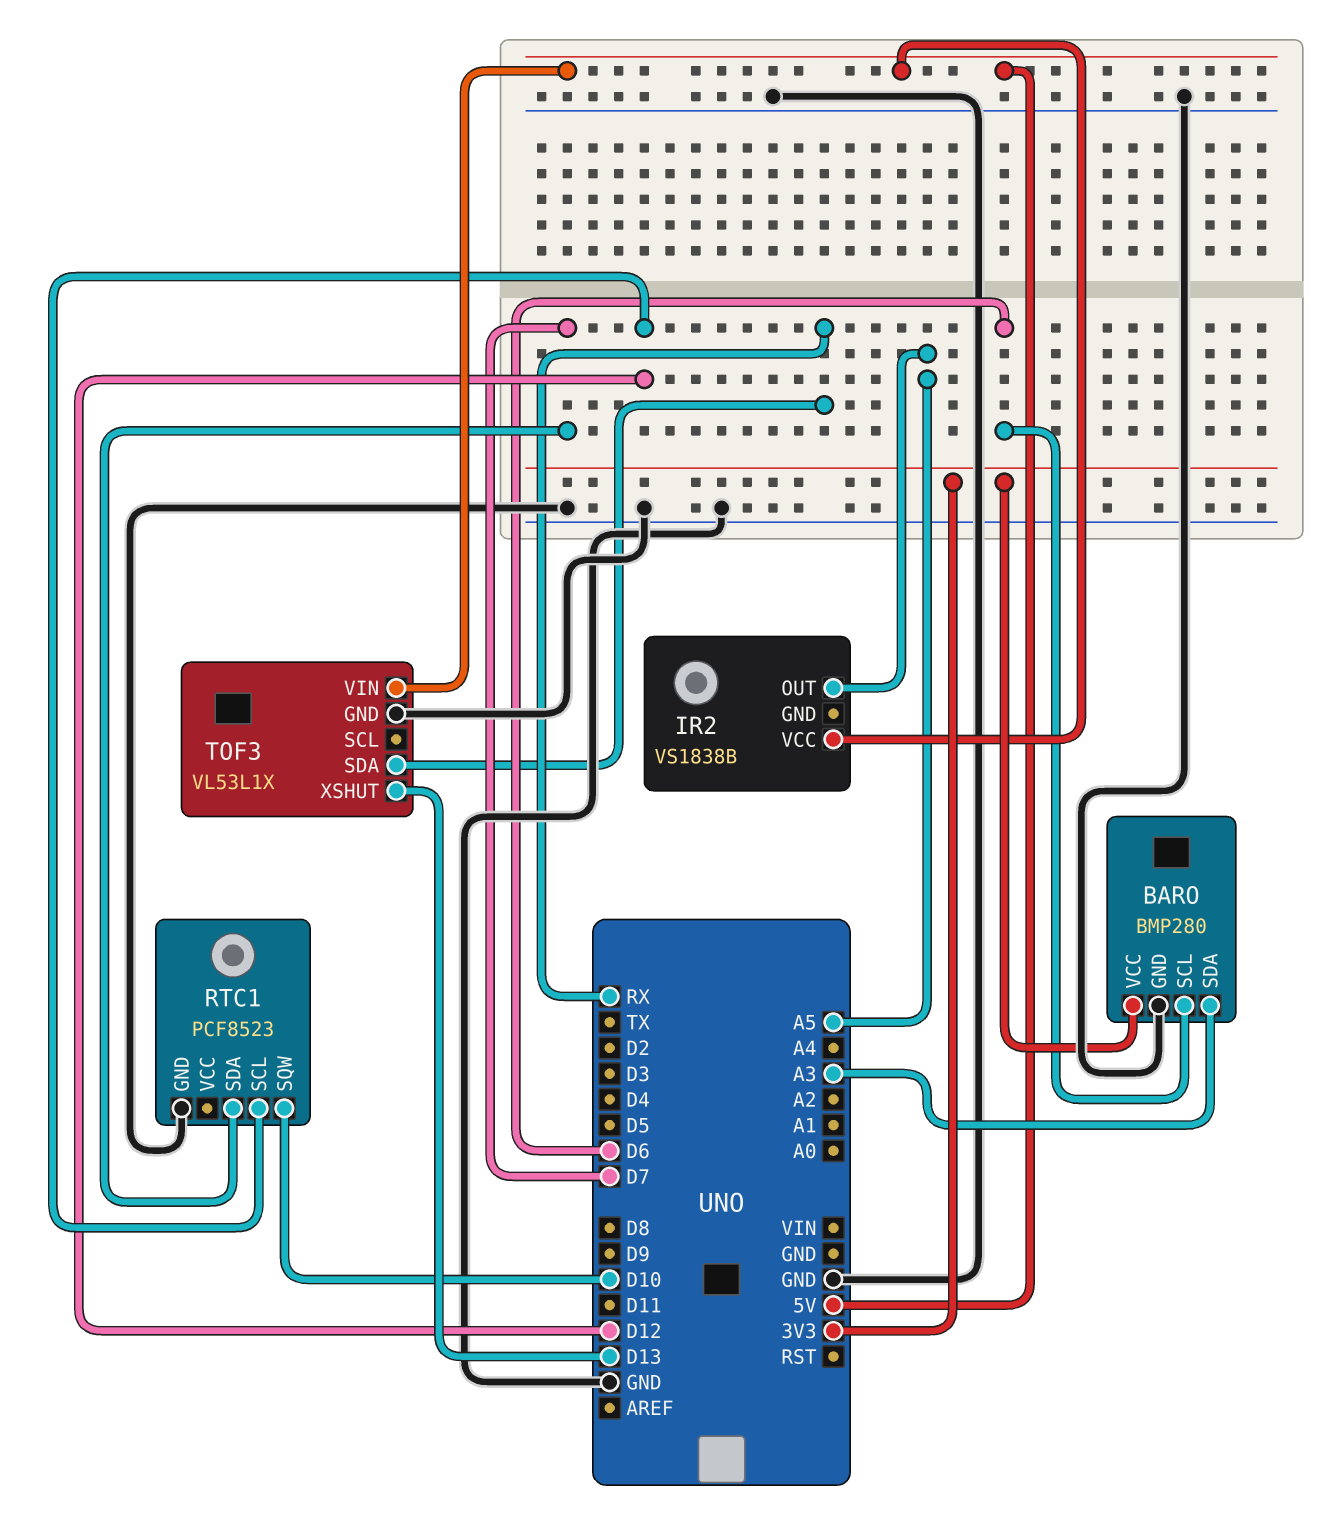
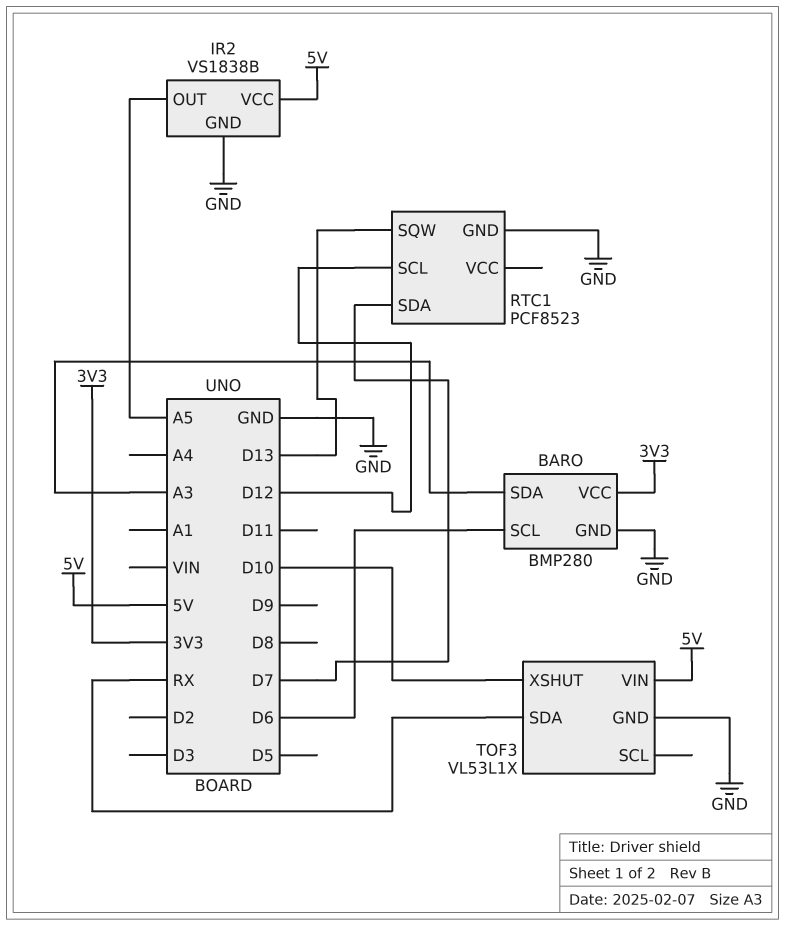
IR2 pin GND: none -> GND
RTC1 pin SQW: D10 -> D13
TOF3 pin XSHUT: D13 -> D10

